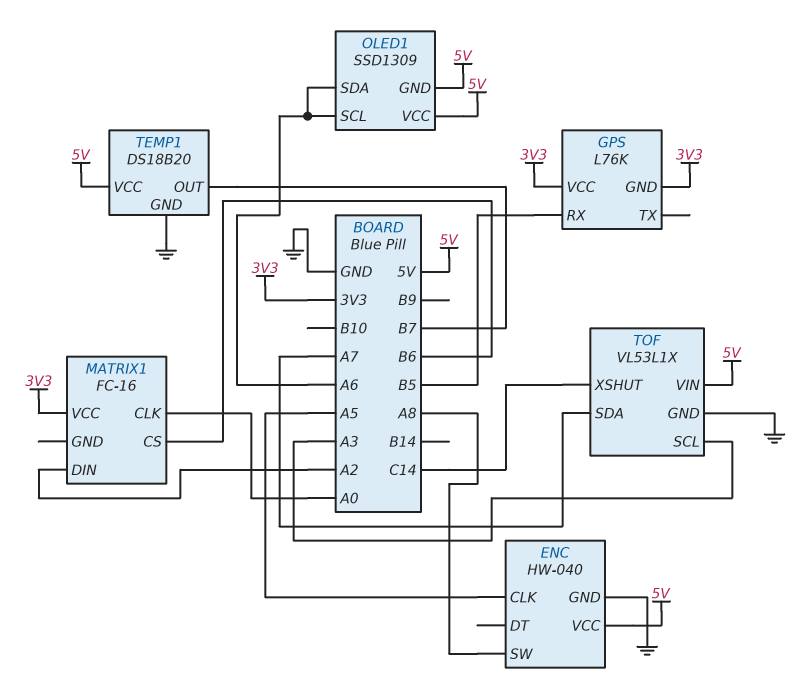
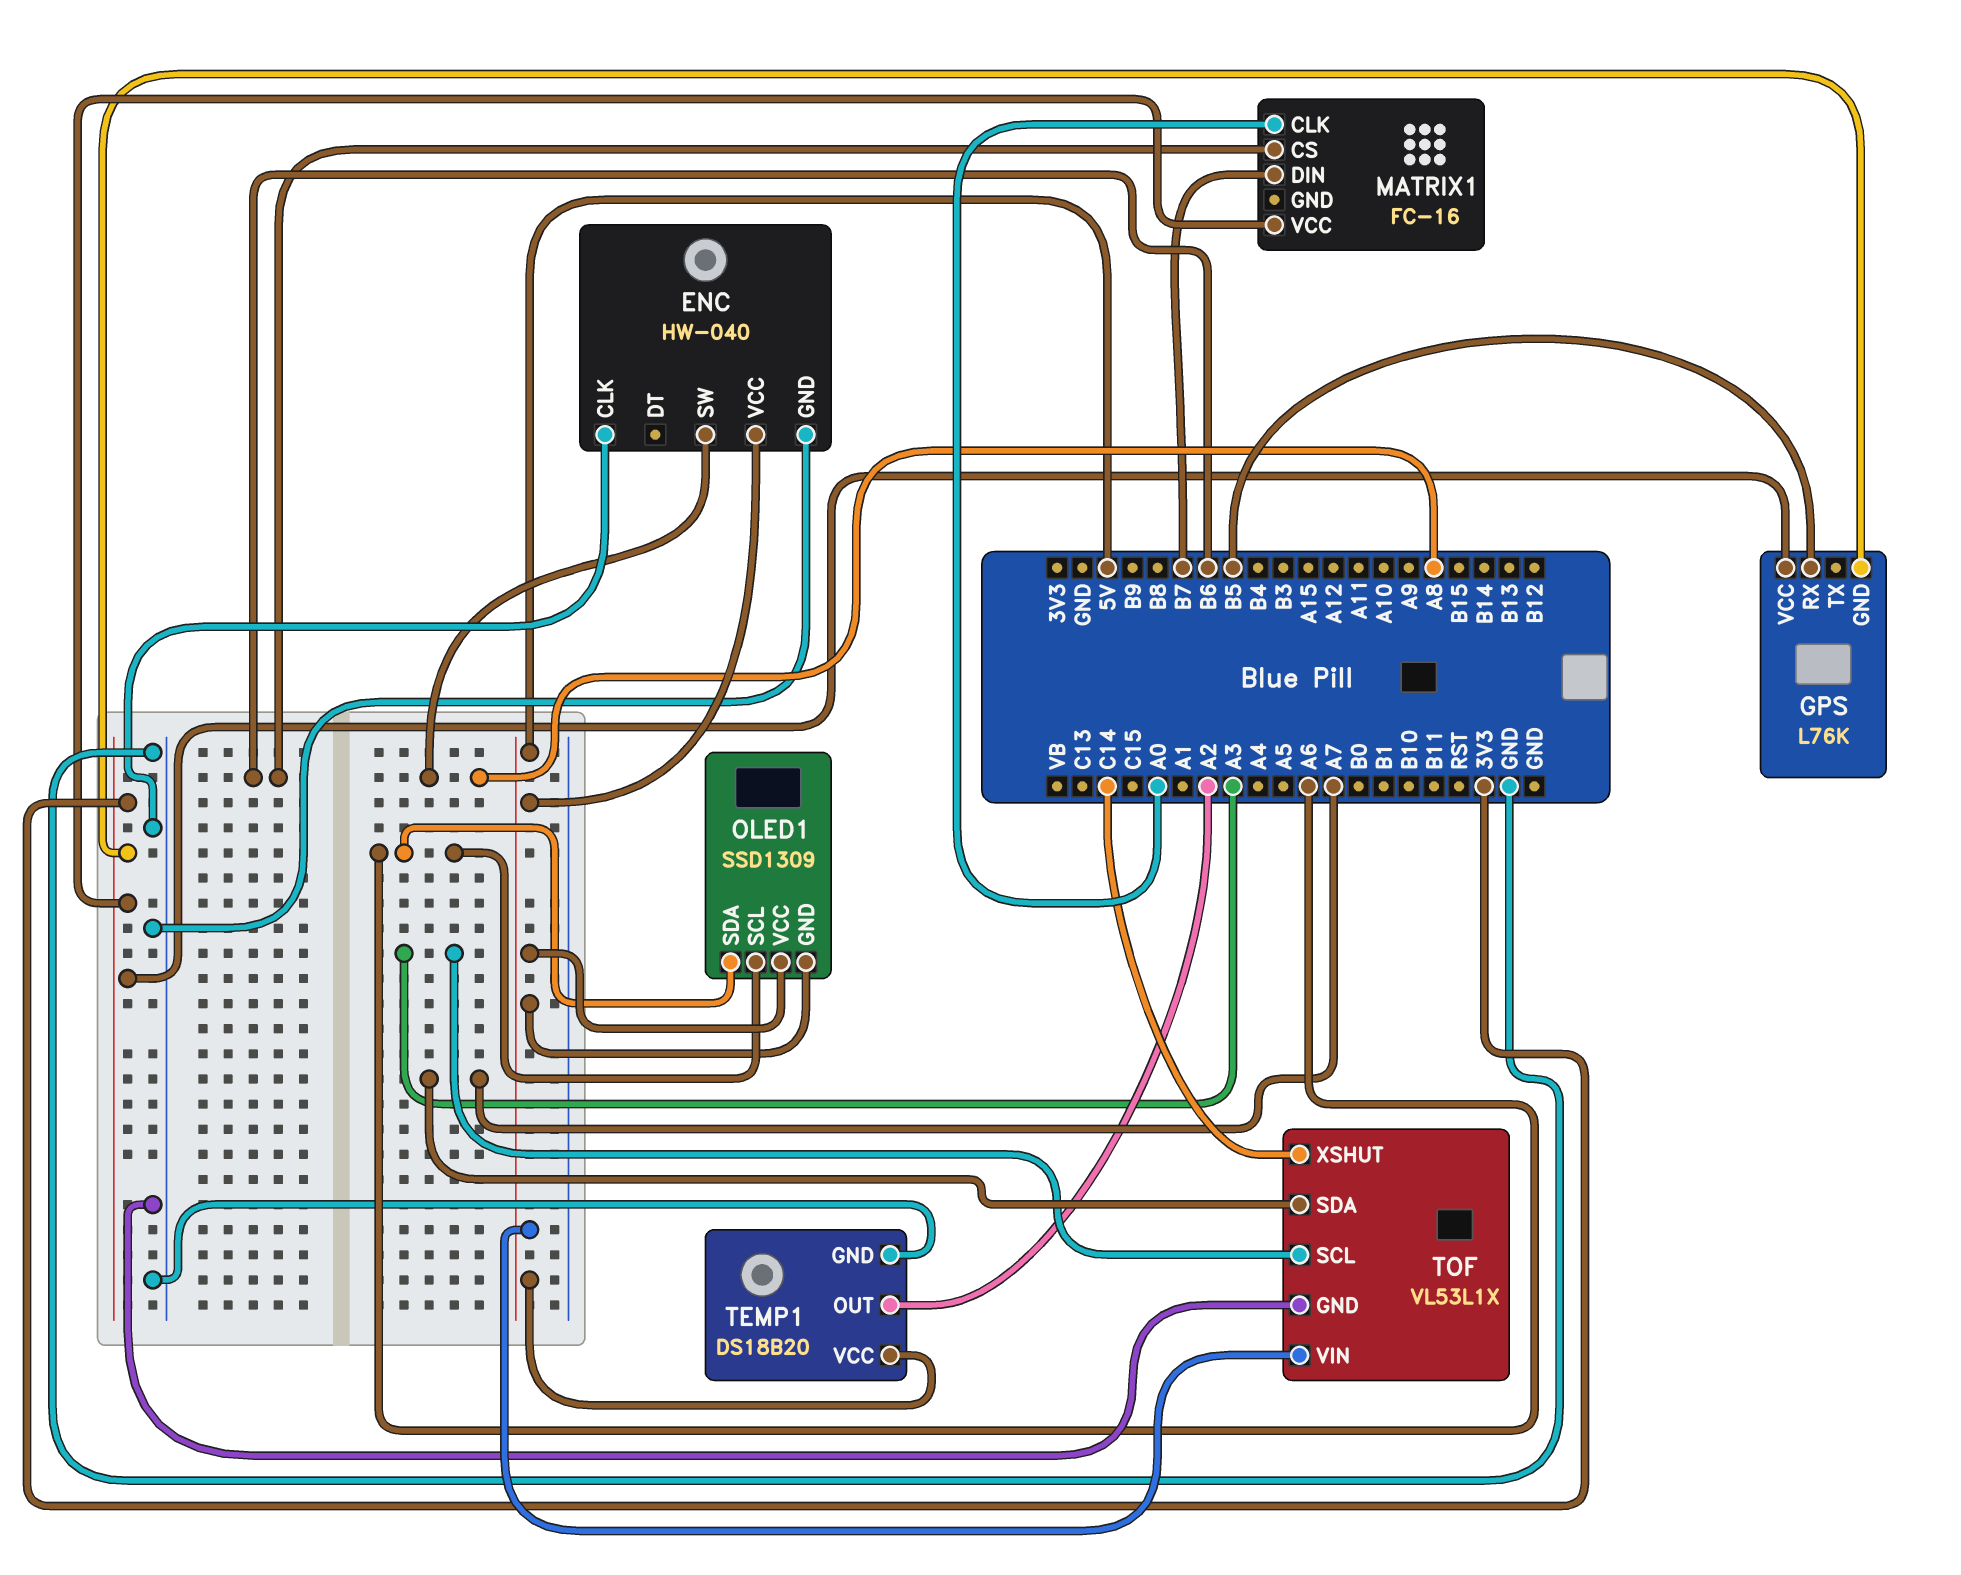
ENC pin CLK: A5 -> GND
MATRIX1 pin DIN: A2 -> B7
TEMP1 pin OUT: B7 -> A2

